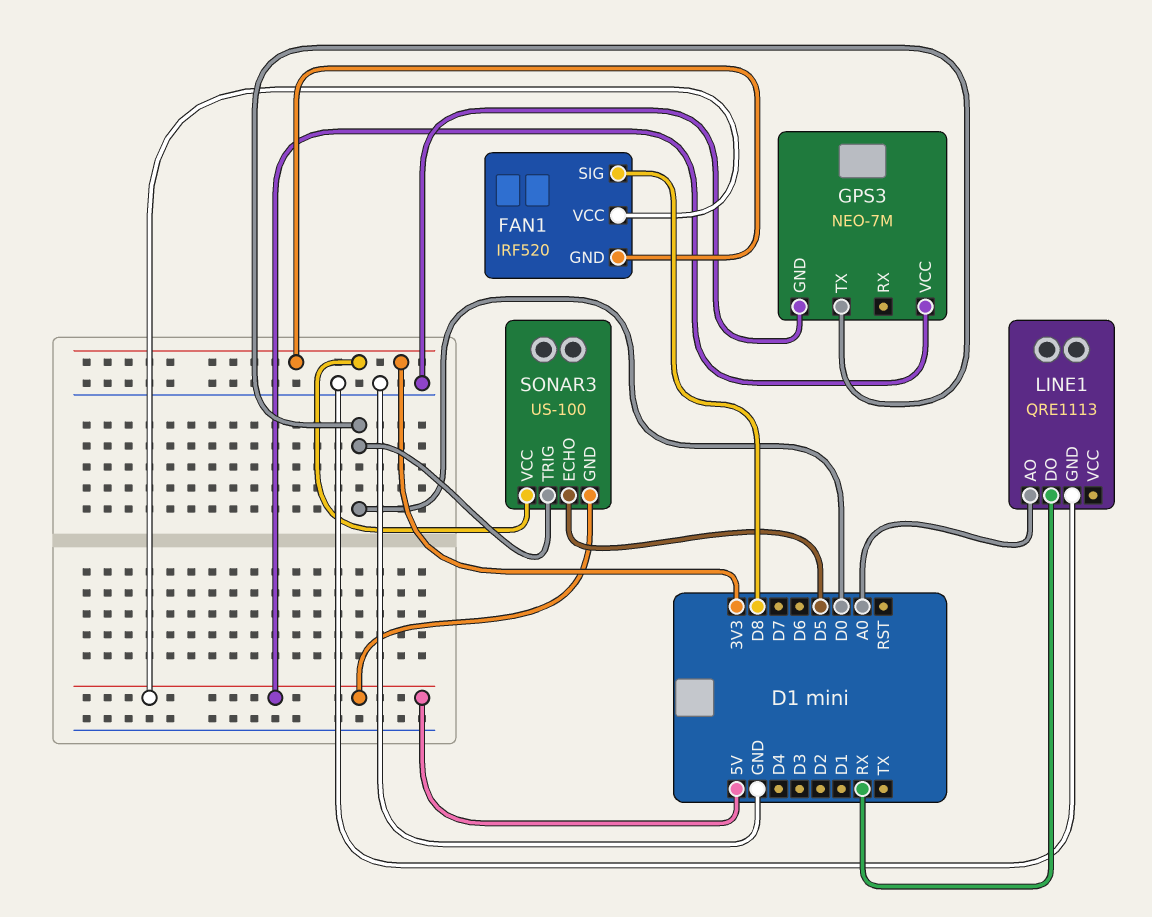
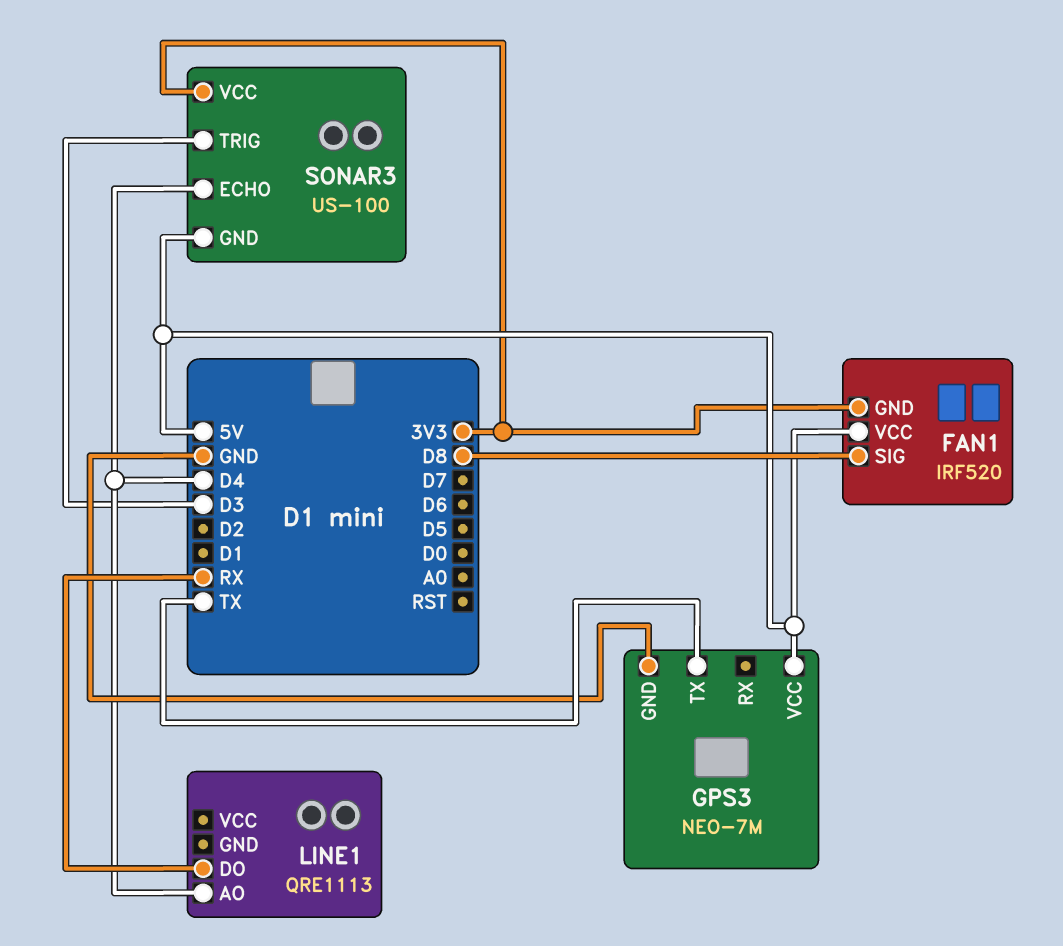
GPS3 pin TX: D0 -> TX
LINE1 pin AO: A0 -> D4
LINE1 pin GND: GND -> none
SONAR3 pin ECHO: D5 -> D4
SONAR3 pin TRIG: D0 -> D3

